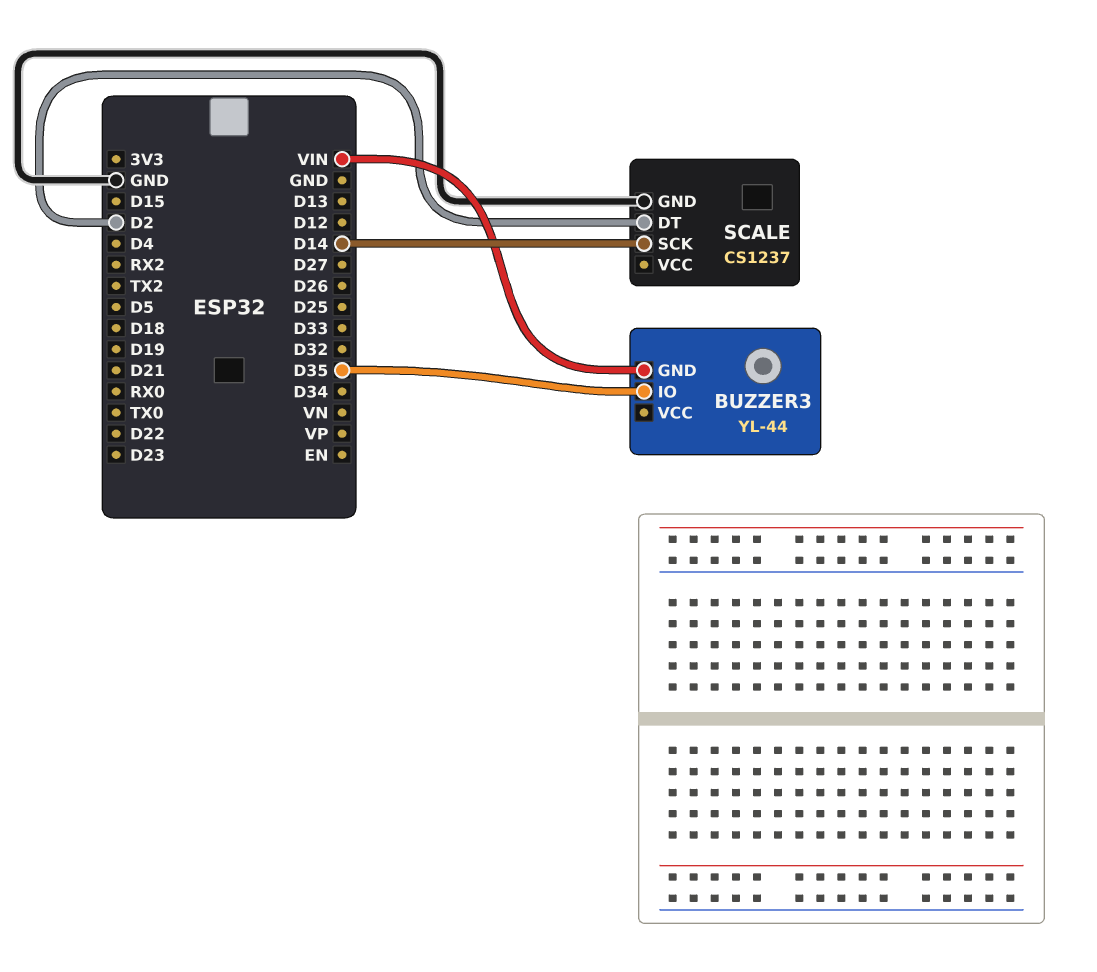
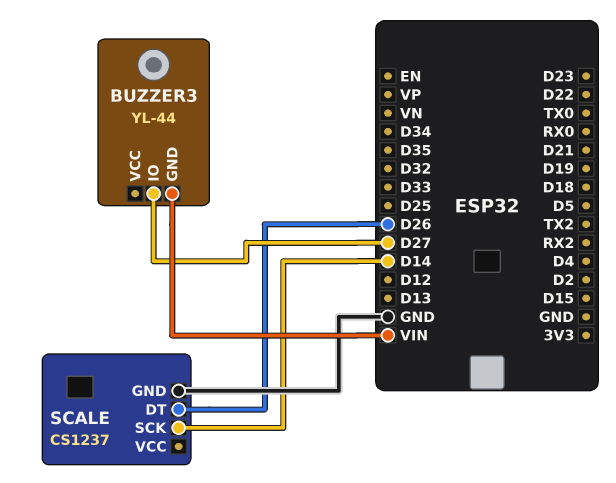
BUZZER3 pin IO: D35 -> D27
SCALE pin DT: D2 -> D26

